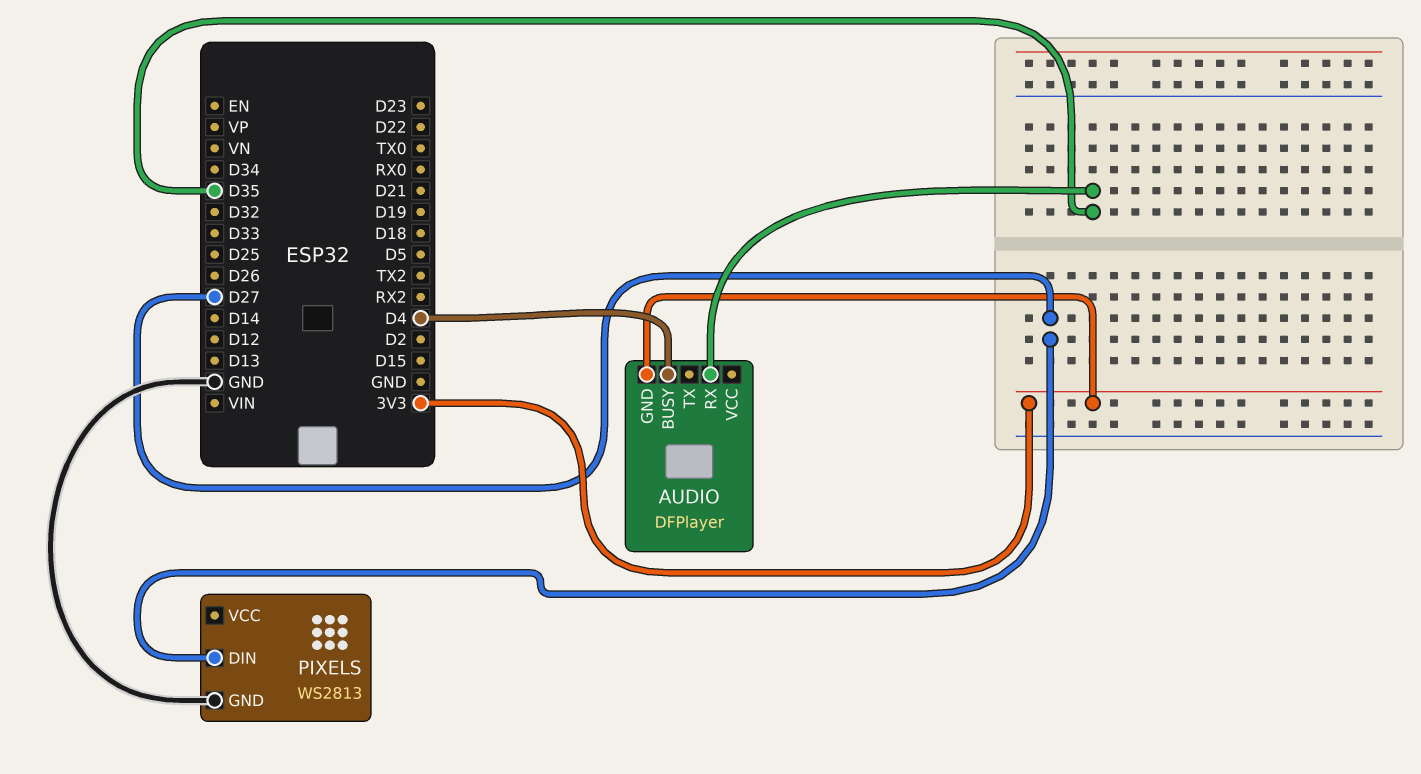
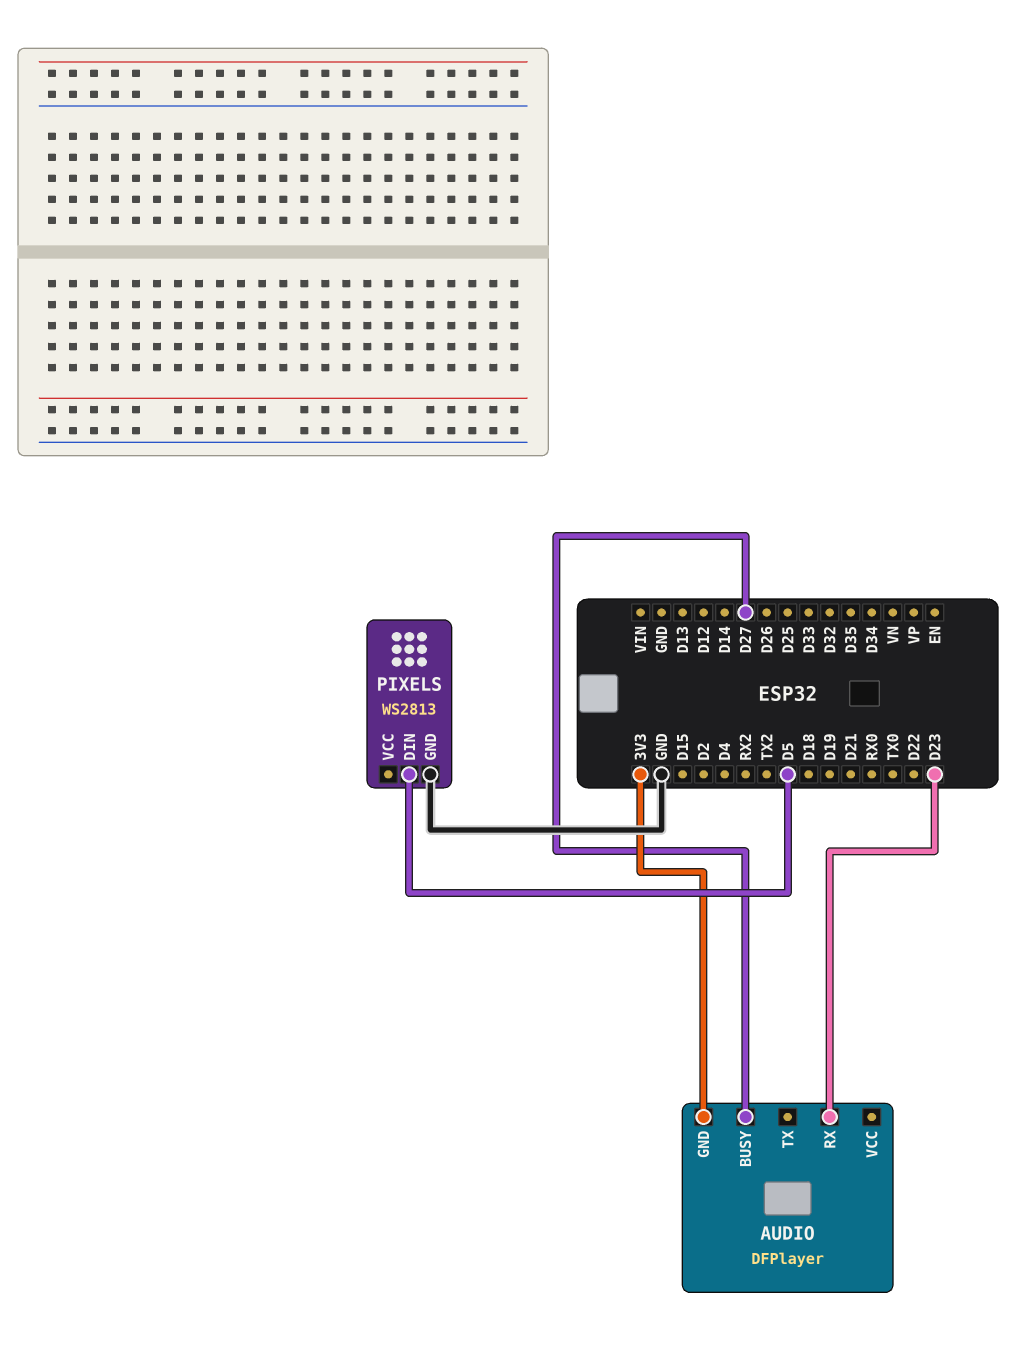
AUDIO pin BUSY: D4 -> D27
AUDIO pin RX: D35 -> D23
PIXELS pin DIN: D27 -> D5

